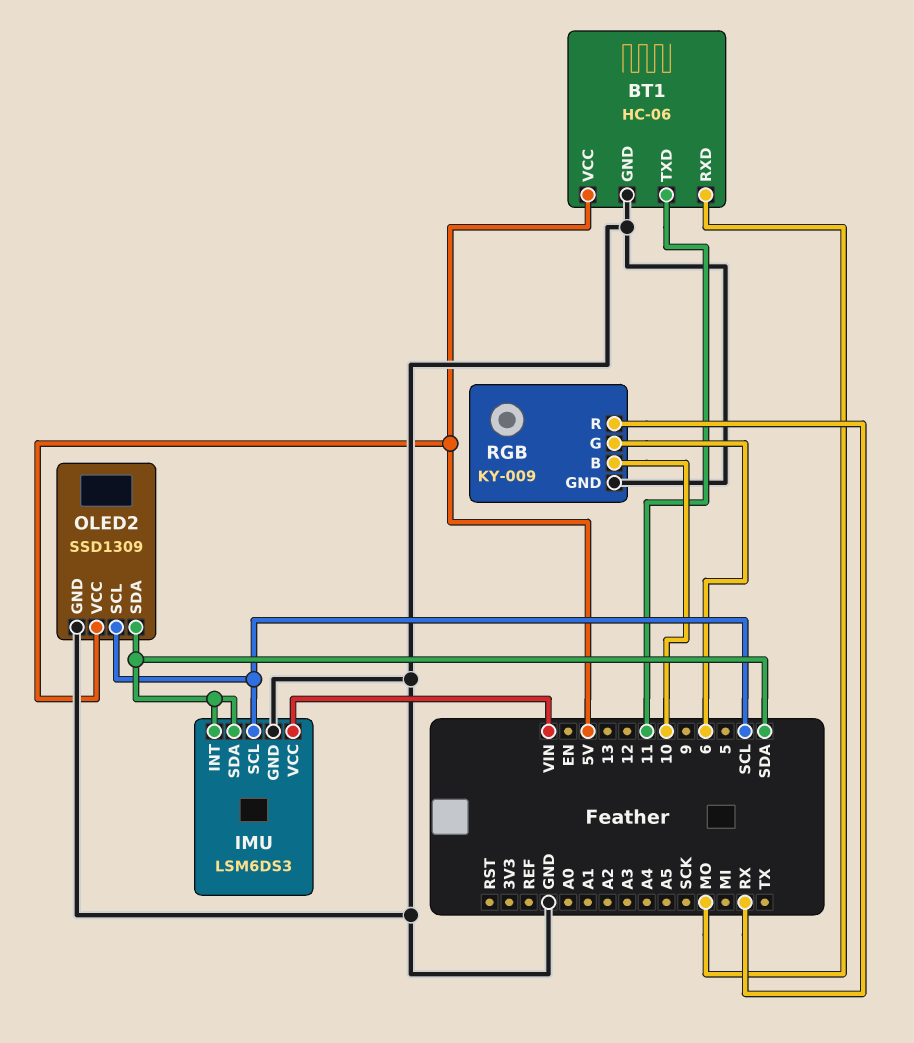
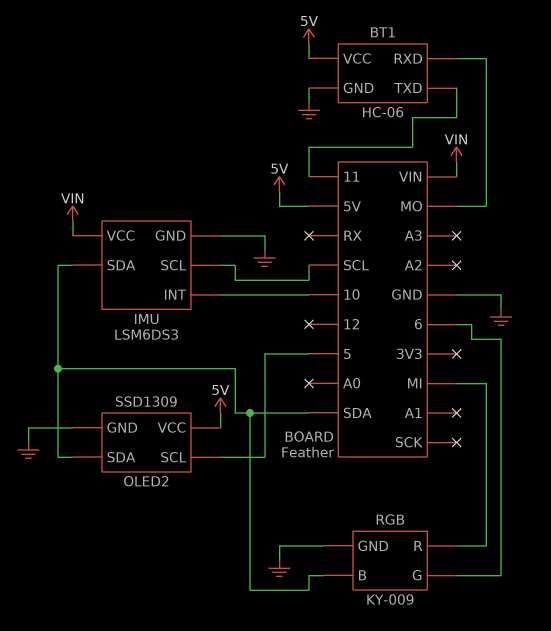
IMU pin INT: SDA -> 10
OLED2 pin SCL: SCL -> 5
RGB pin B: 10 -> SDA
RGB pin R: RX -> MI

